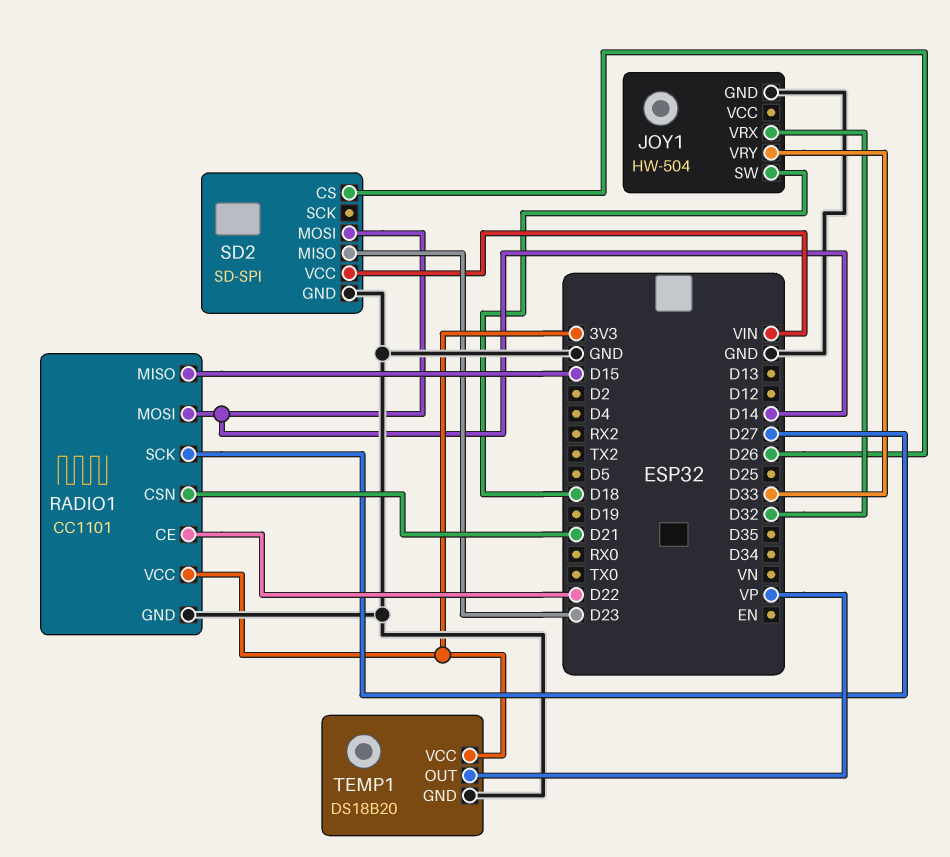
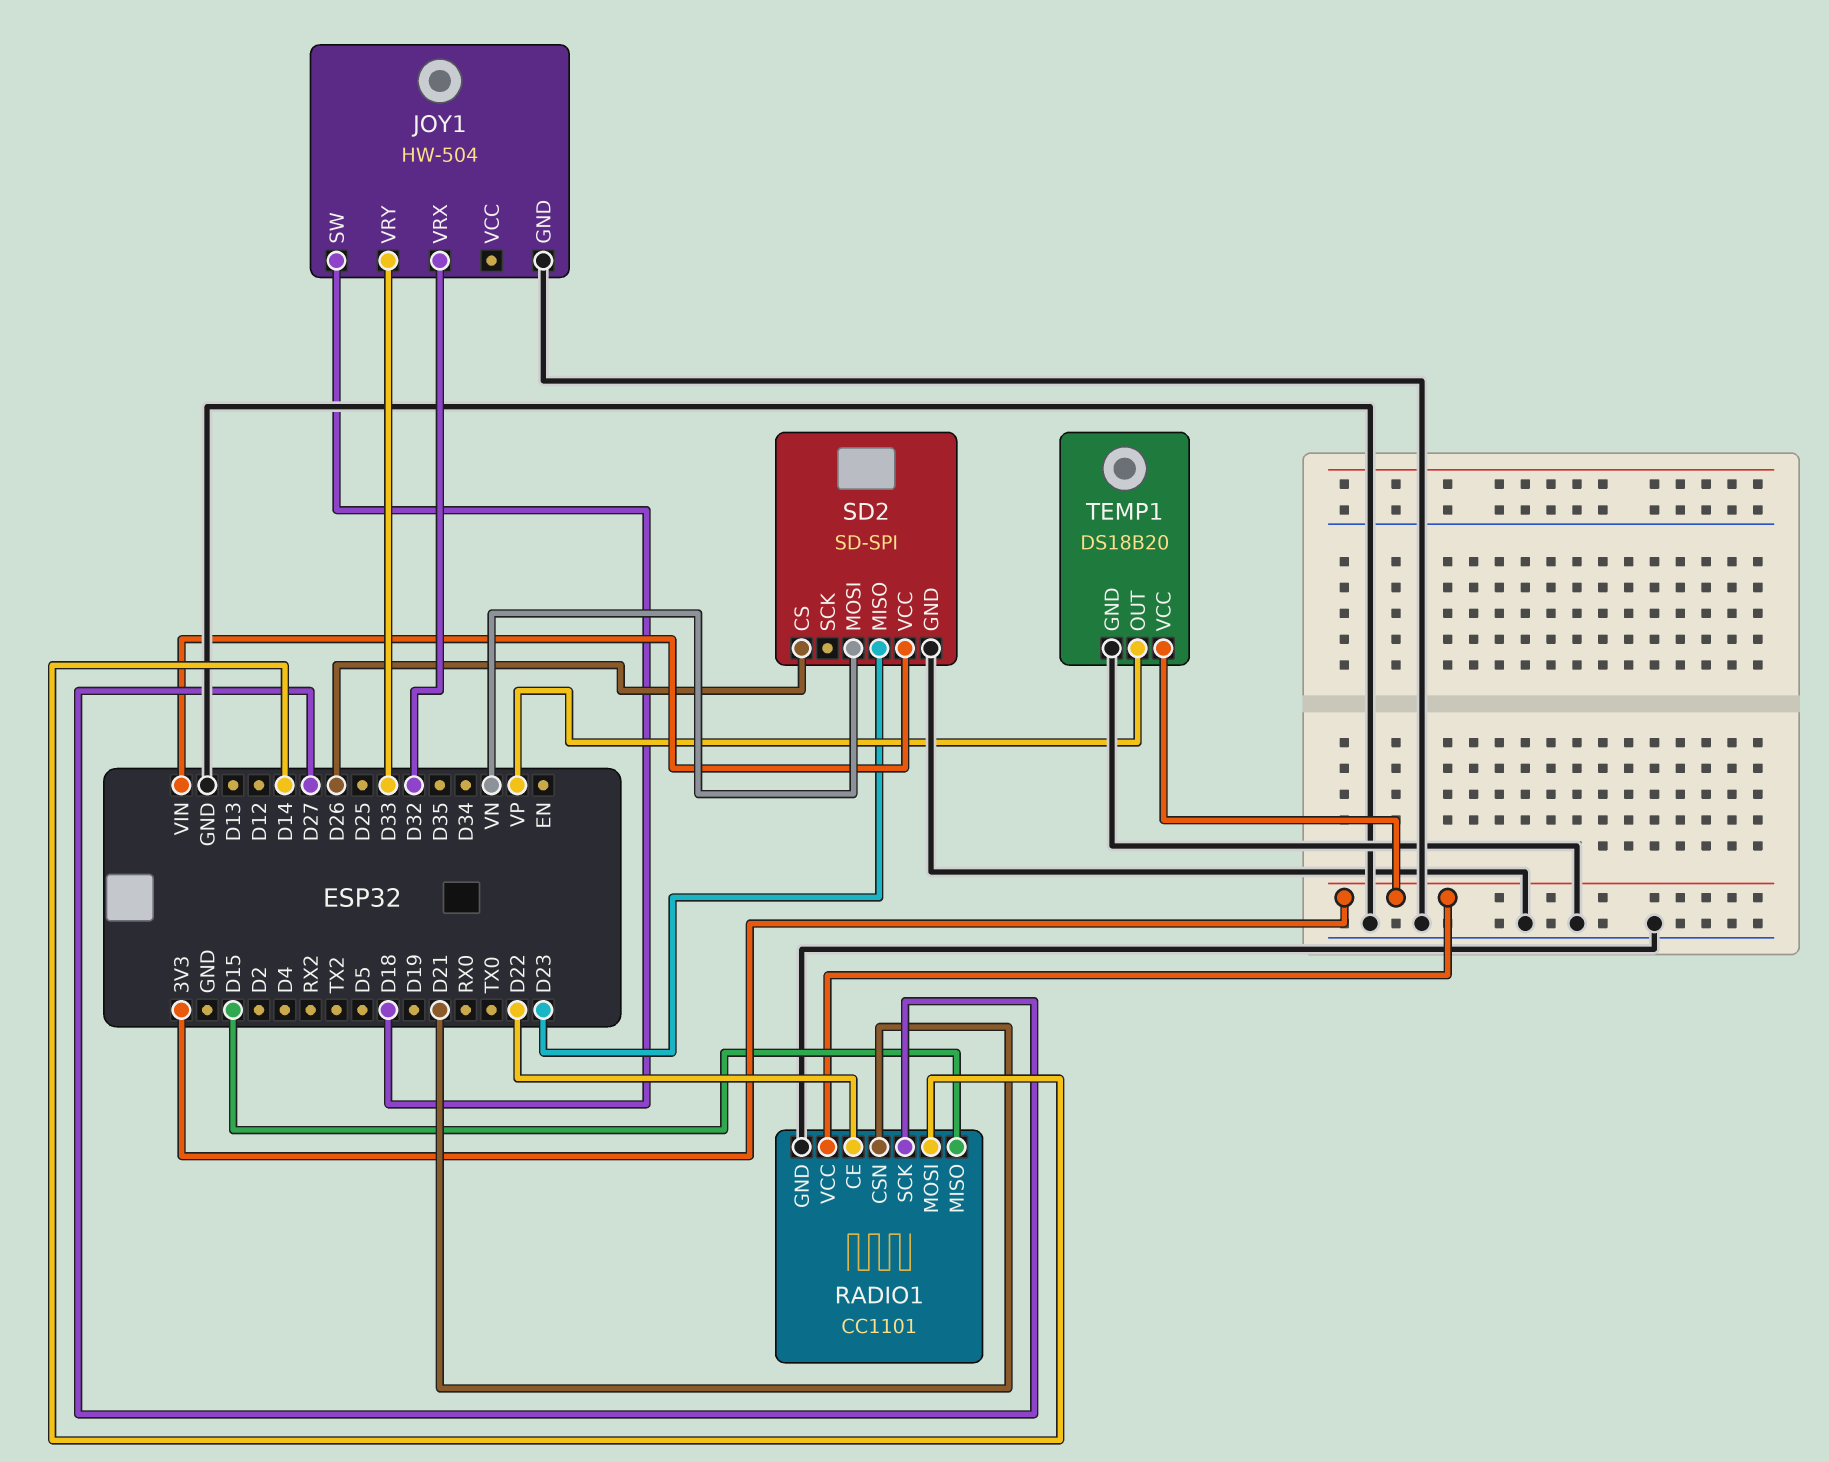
SD2 pin MOSI: D14 -> VN

